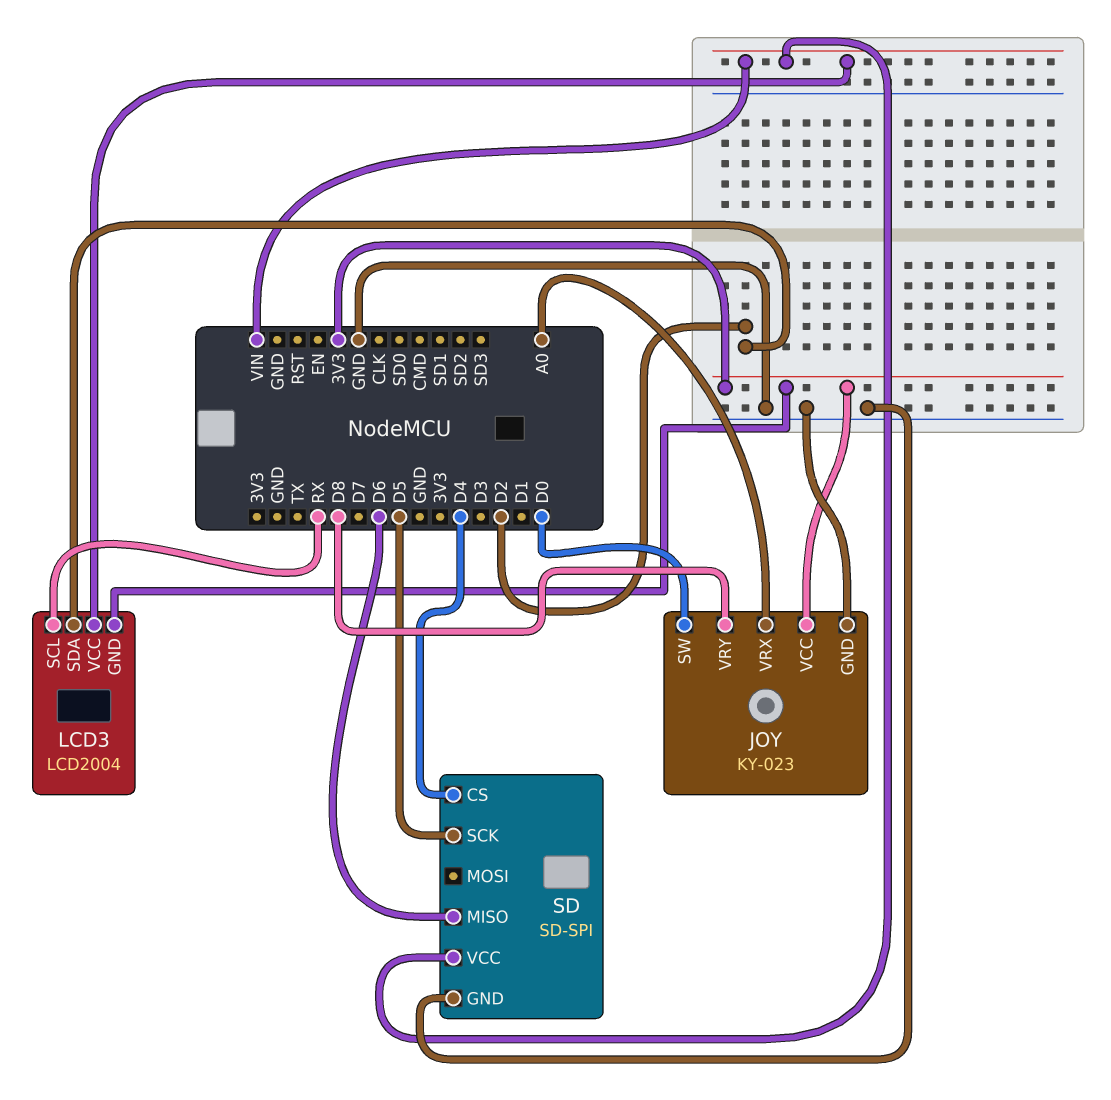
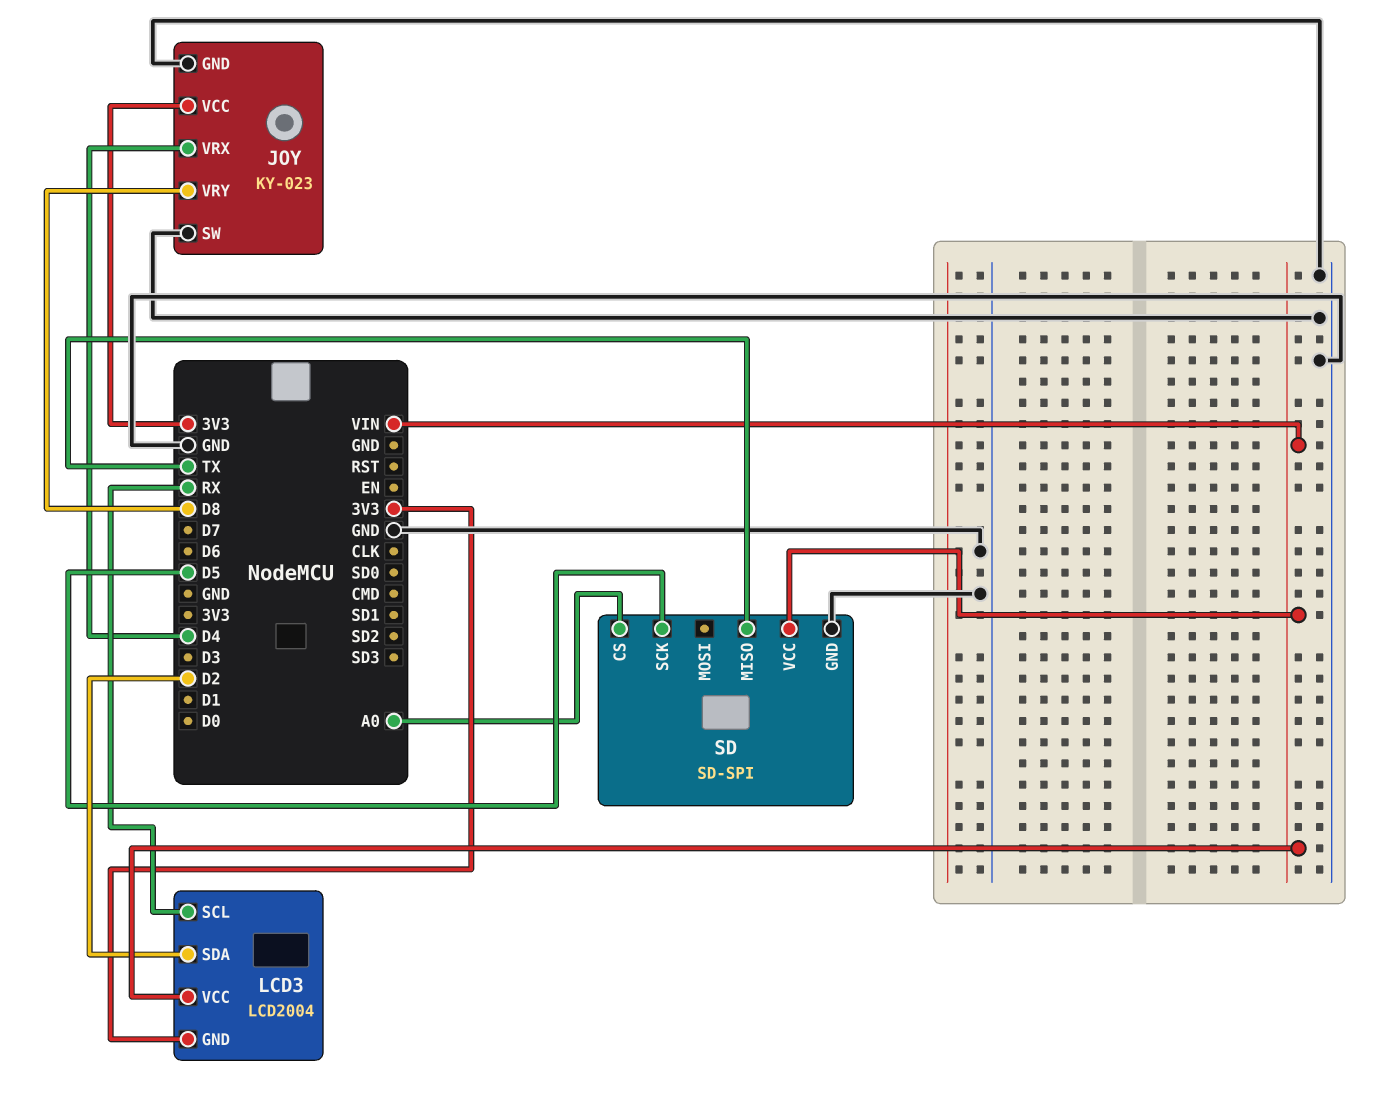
JOY pin SW: D0 -> GND
JOY pin VRX: A0 -> D4
SD pin CS: D4 -> A0
SD pin MISO: D6 -> TX

